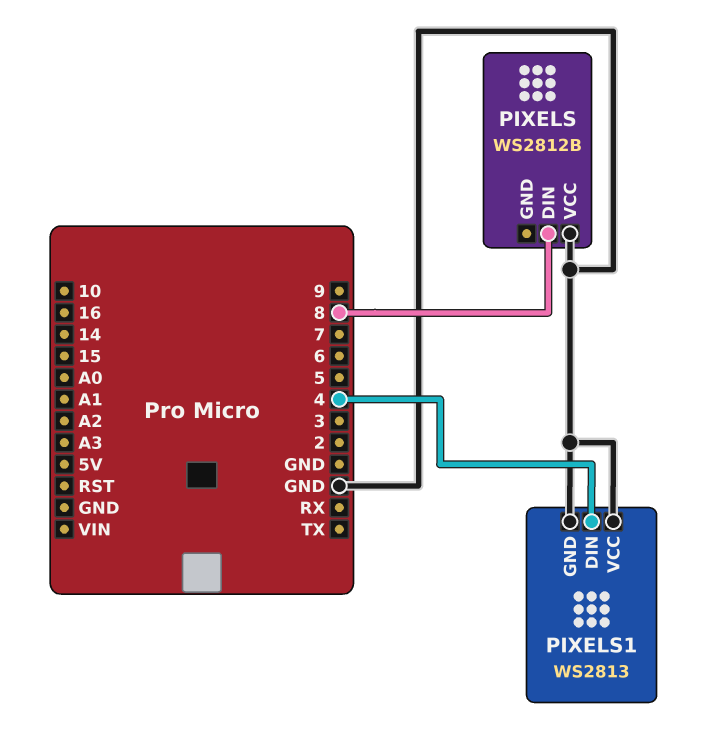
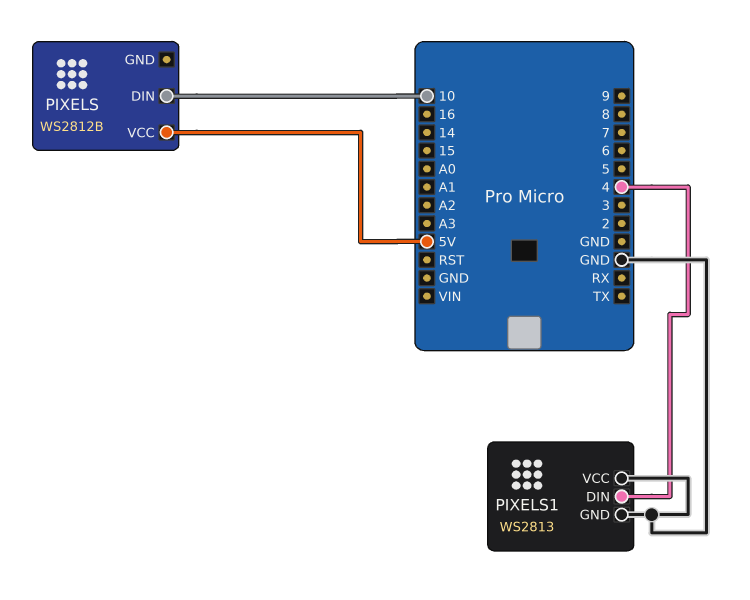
PIXELS pin DIN: 8 -> 10
PIXELS pin VCC: GND -> 5V

